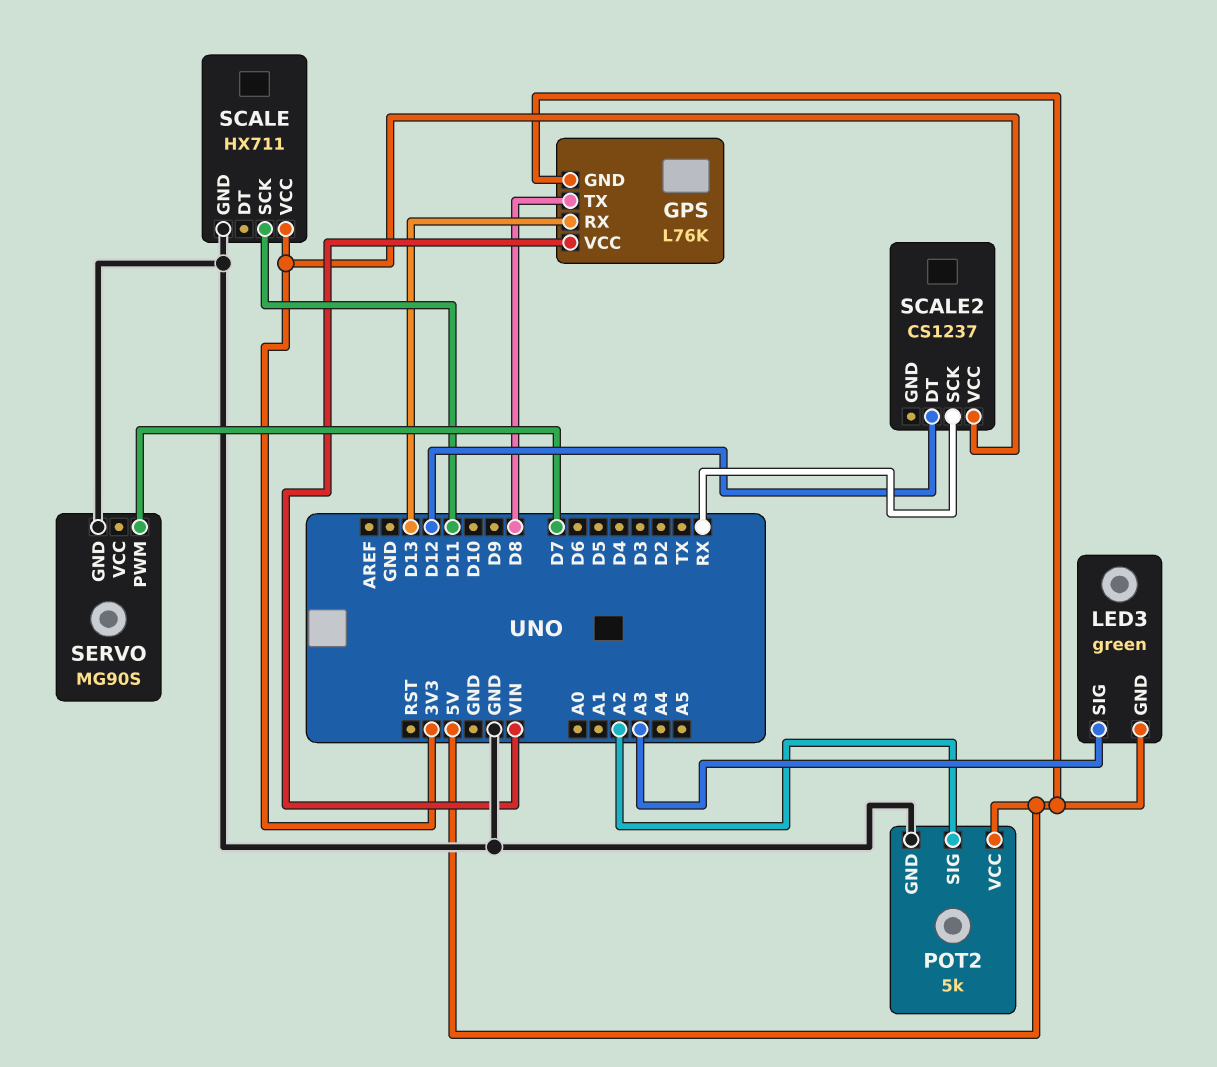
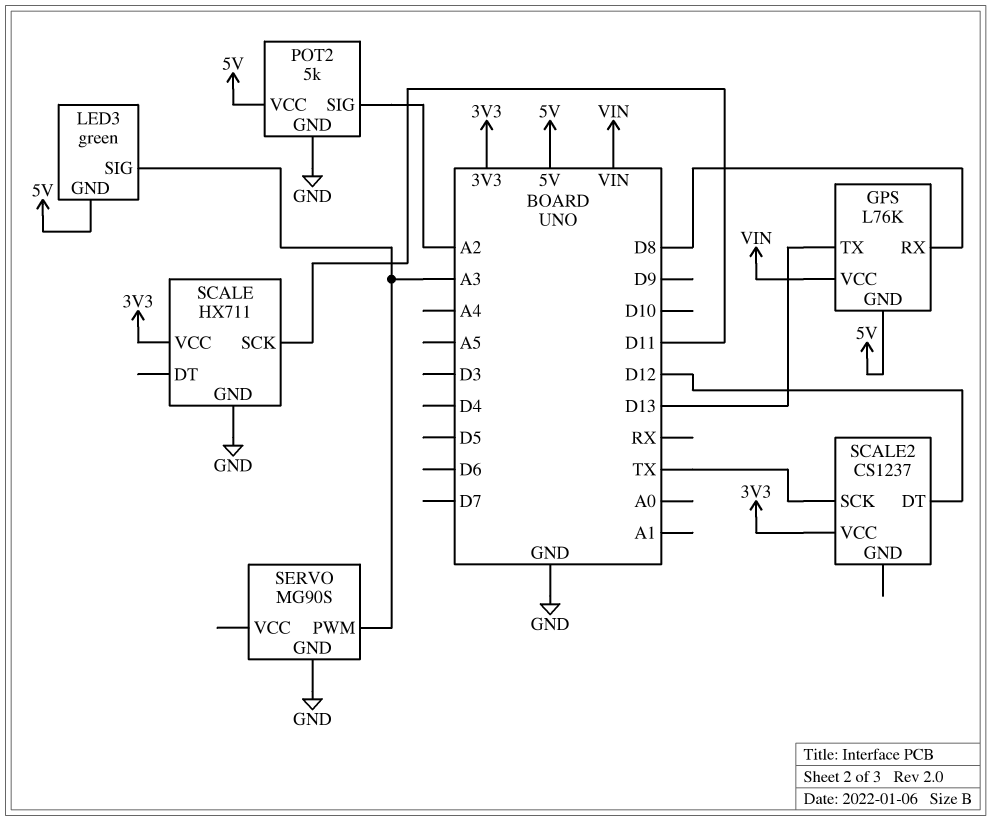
GPS pin RX: D13 -> D8
GPS pin TX: D8 -> D13
SCALE2 pin SCK: RX -> TX
SERVO pin PWM: D7 -> A3

